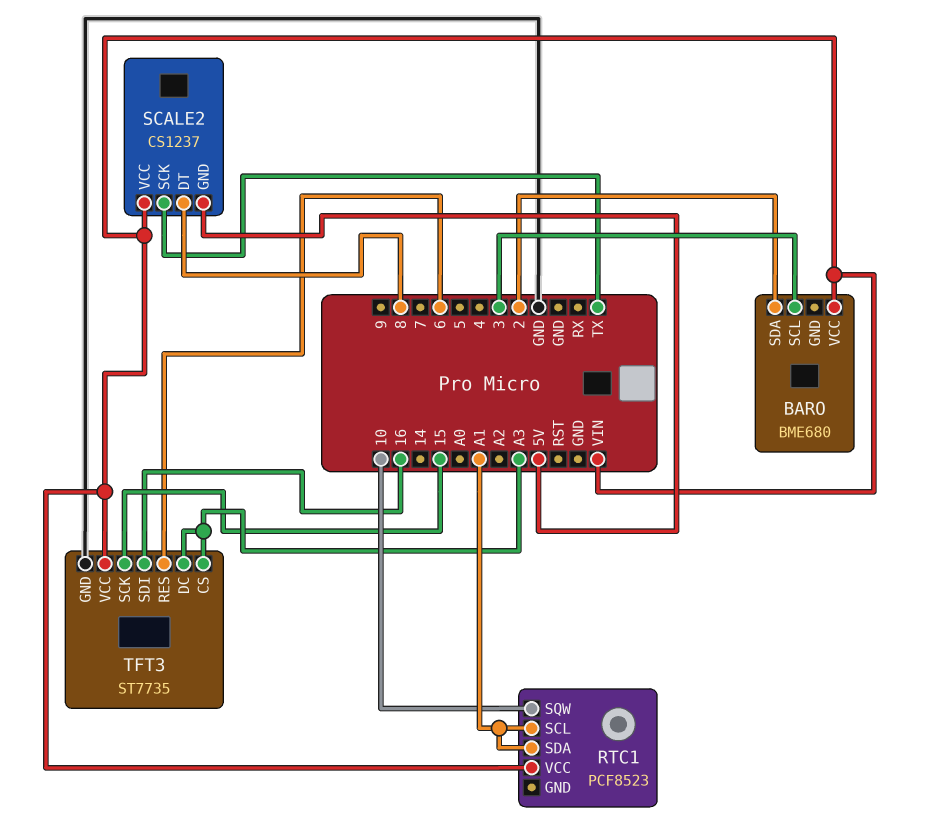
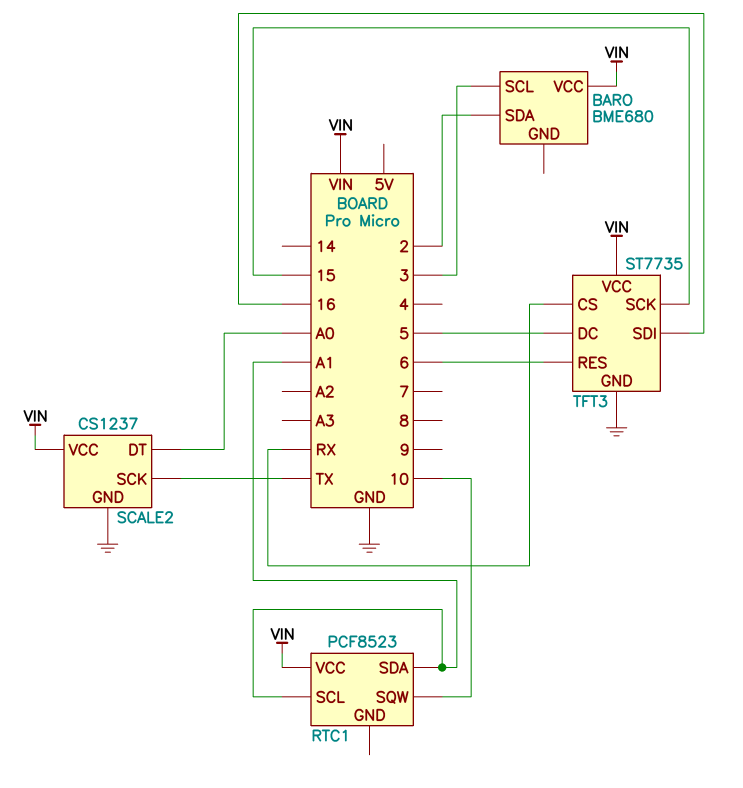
SCALE2 pin DT: 8 -> A0
SCALE2 pin GND: 5V -> GND
TFT3 pin CS: A3 -> RX
TFT3 pin DC: A3 -> 5

